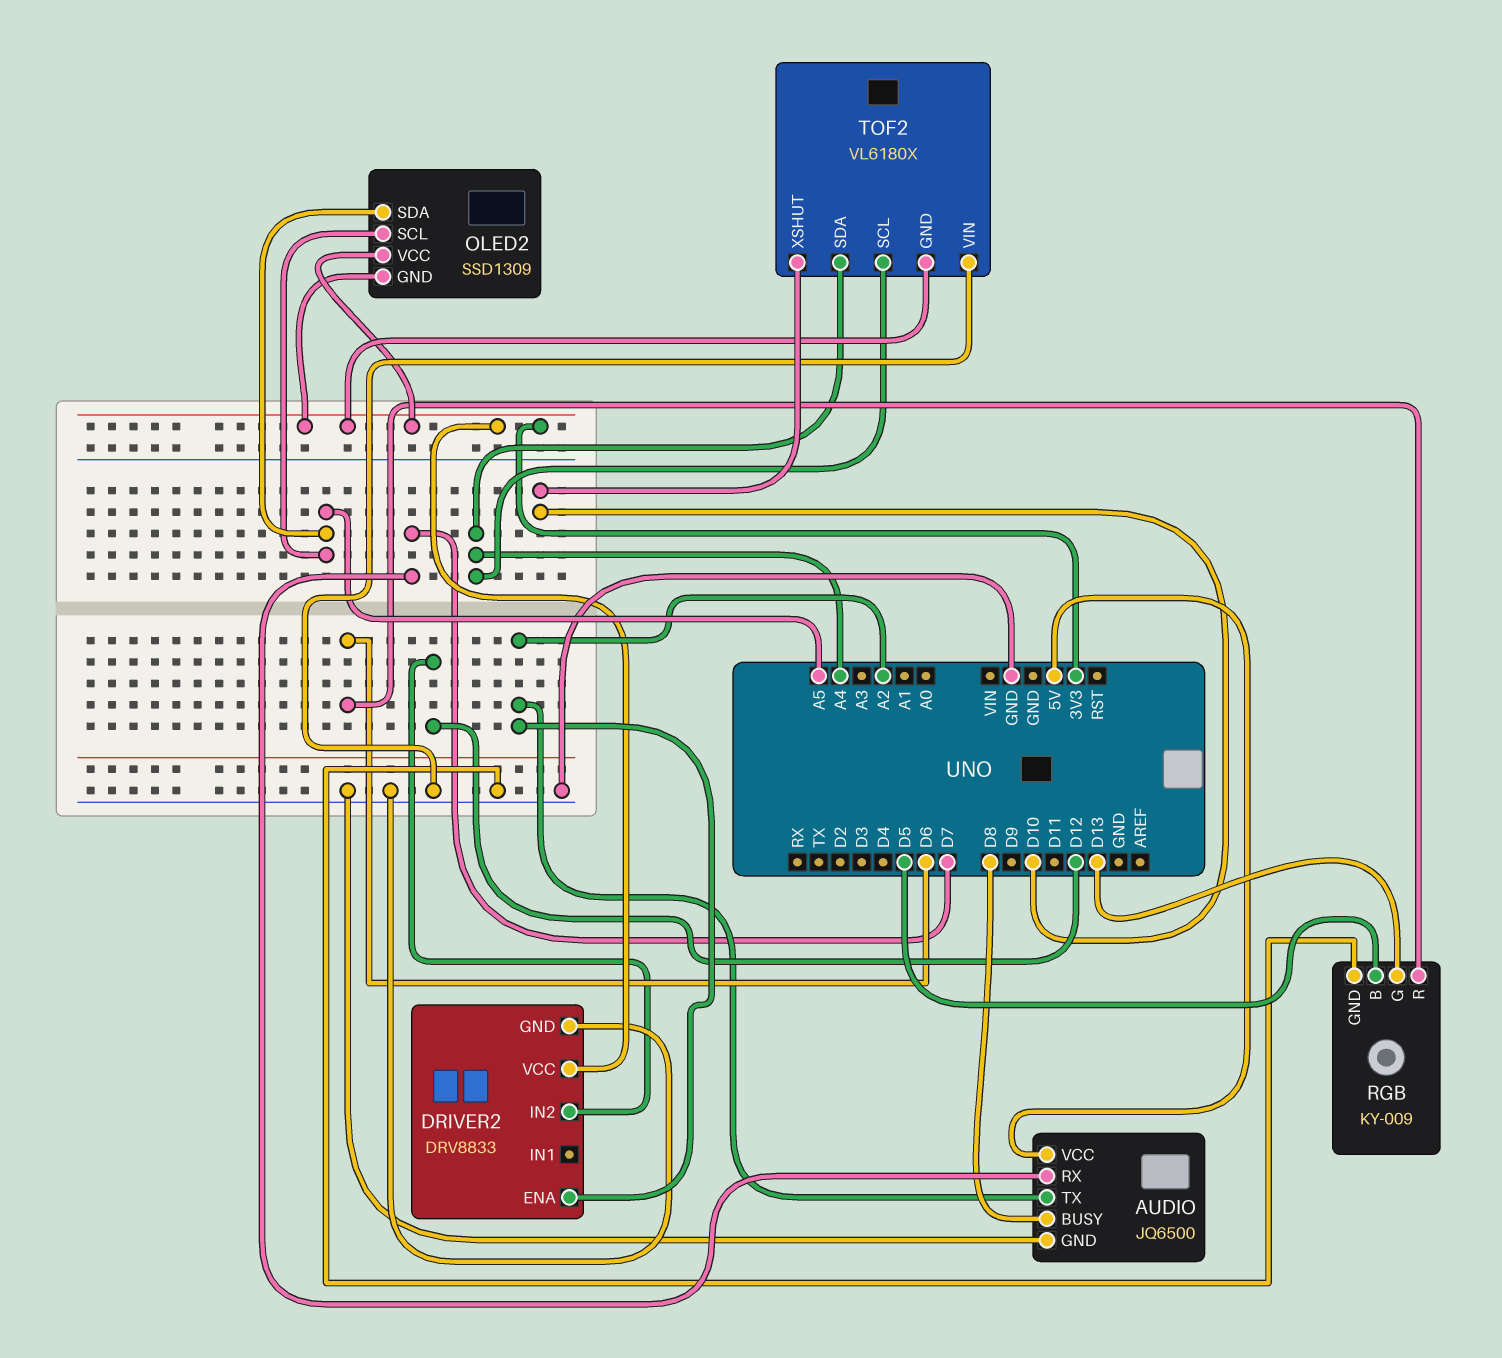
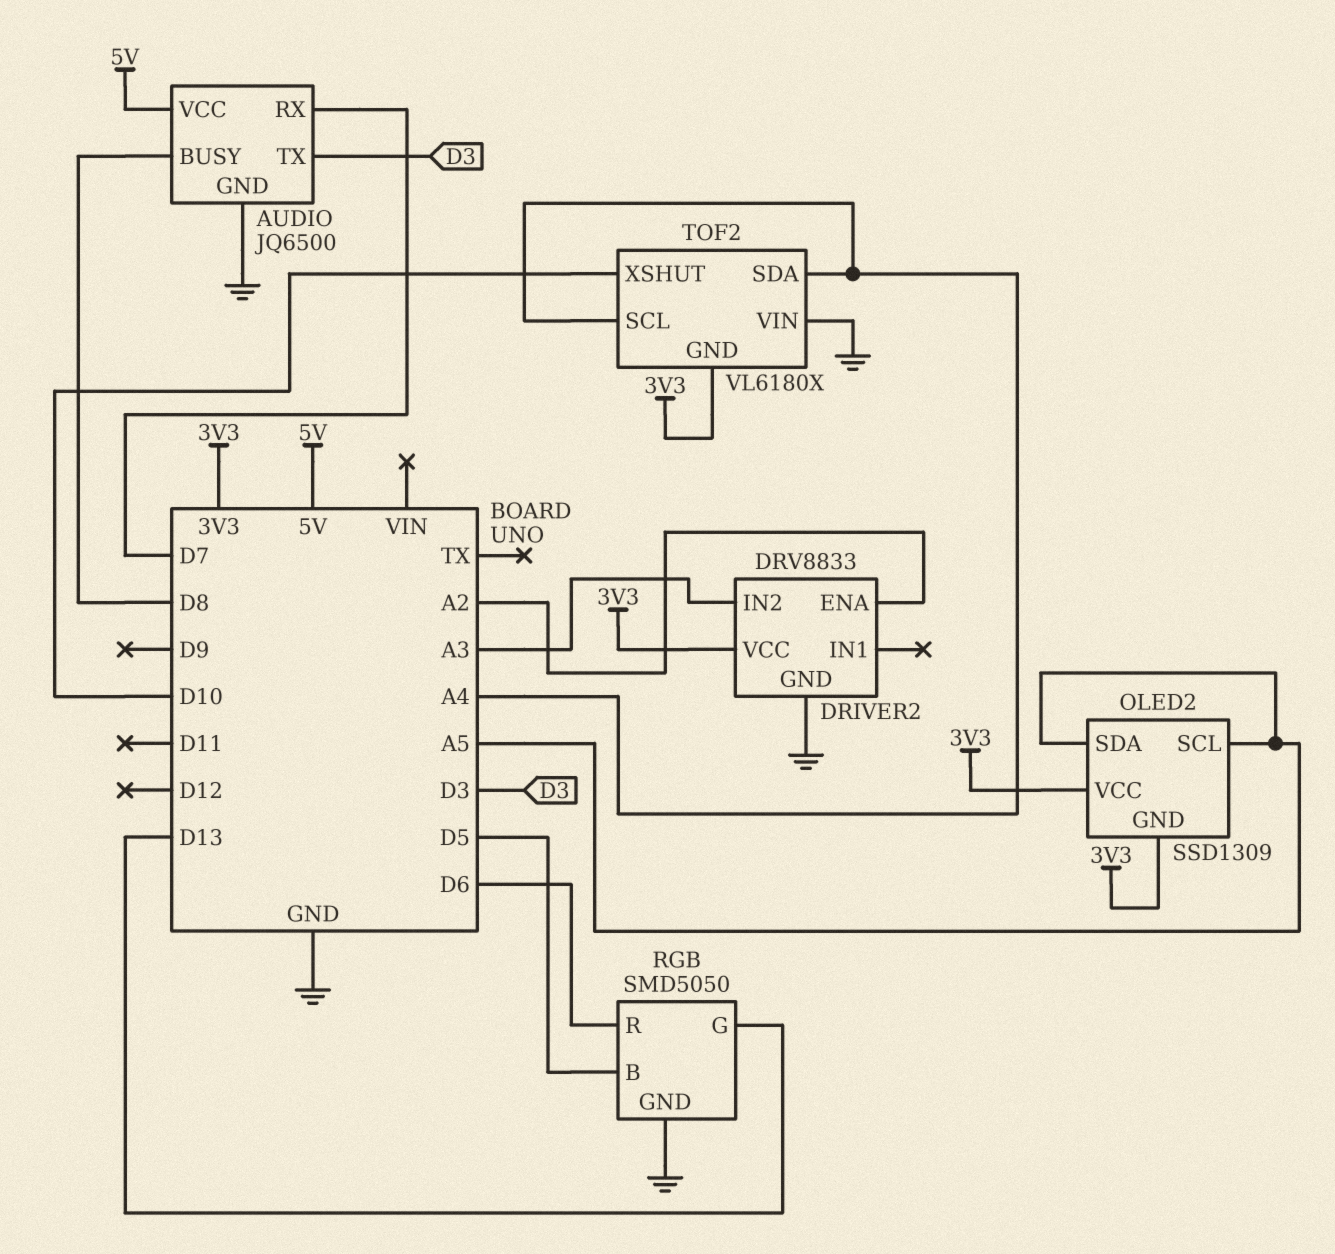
AUDIO pin TX: A2 -> D3
DRIVER2 pin IN2: D12 -> A3
RGB: KY-009 -> SMD5050

